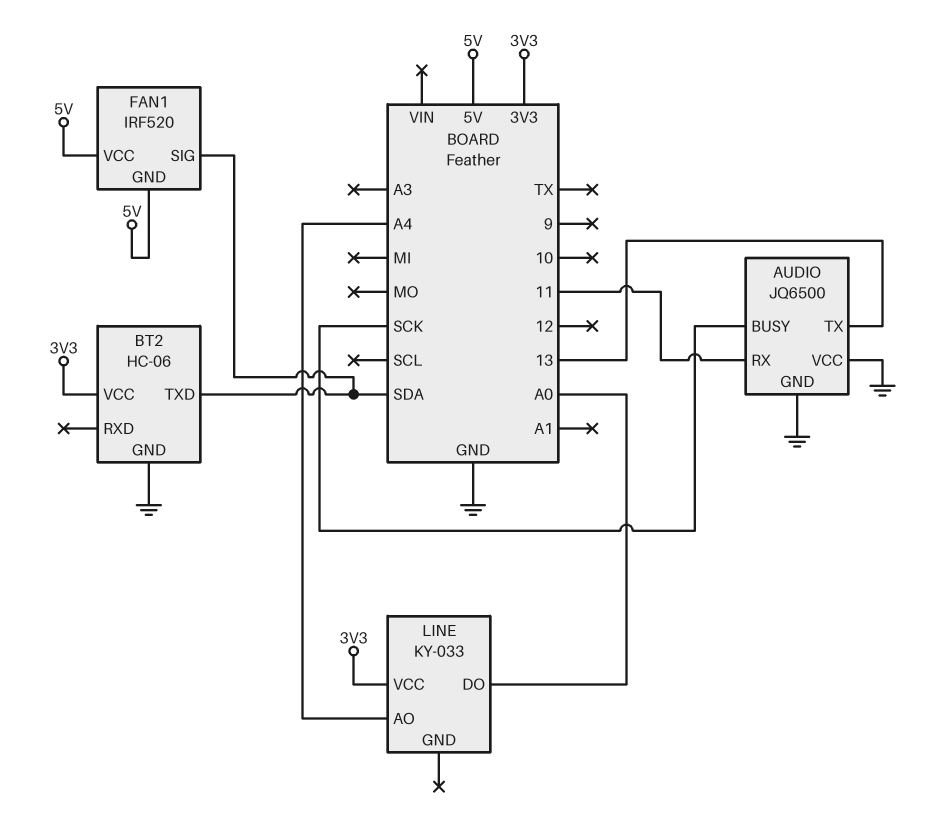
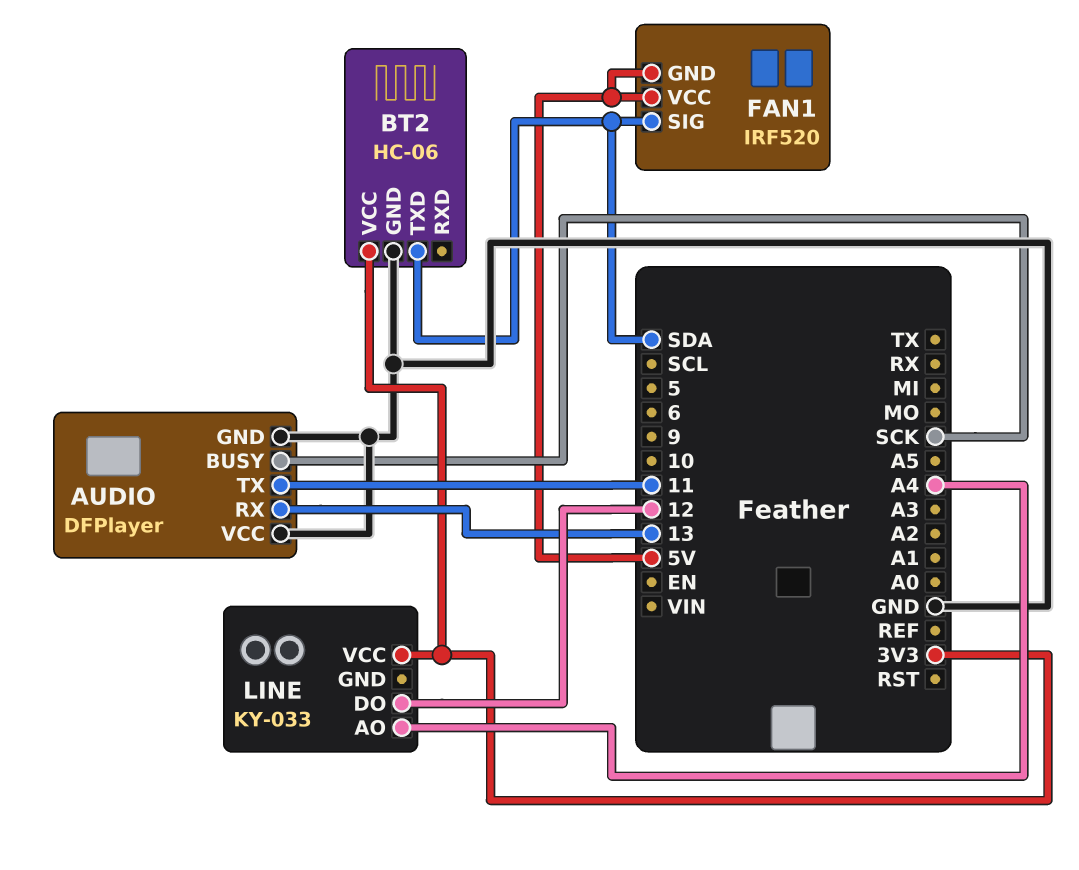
AUDIO: JQ6500 -> DFPlayer
AUDIO pin RX: 11 -> 13
AUDIO pin TX: 13 -> 11
LINE pin DO: A0 -> 12

